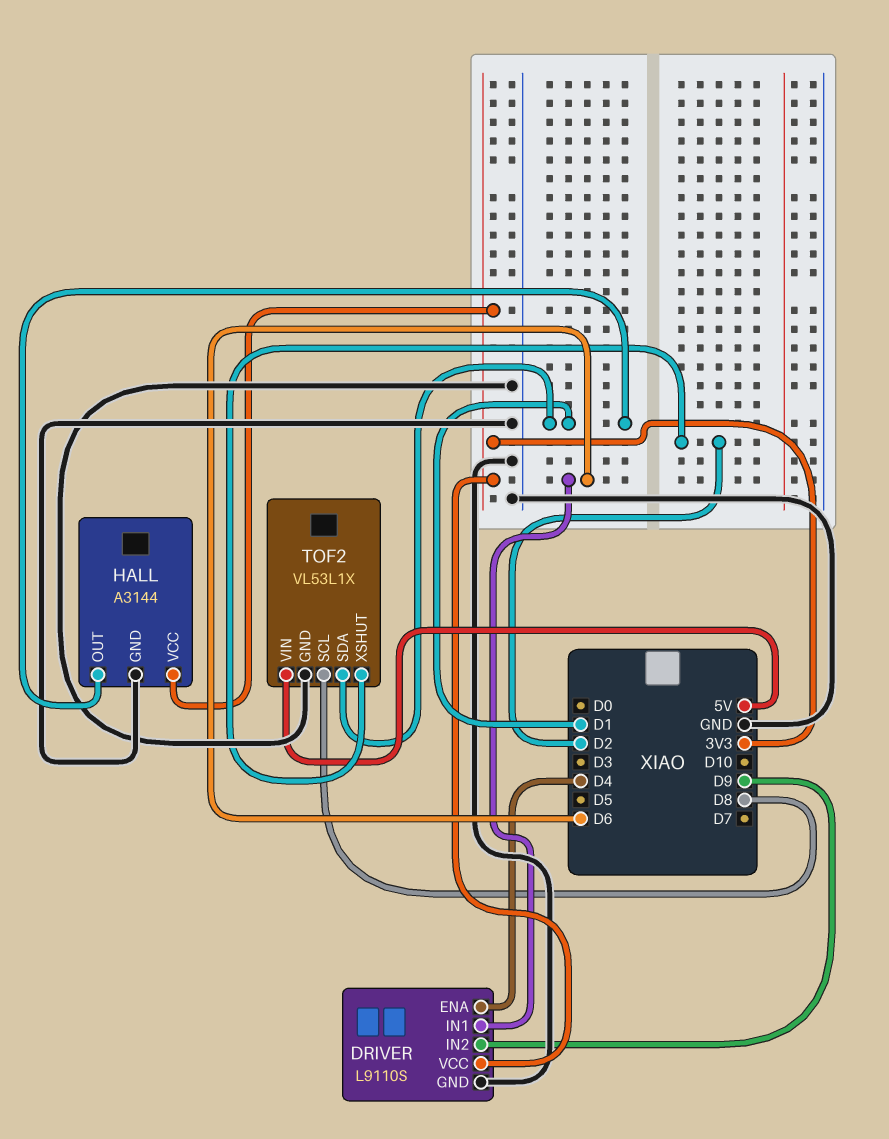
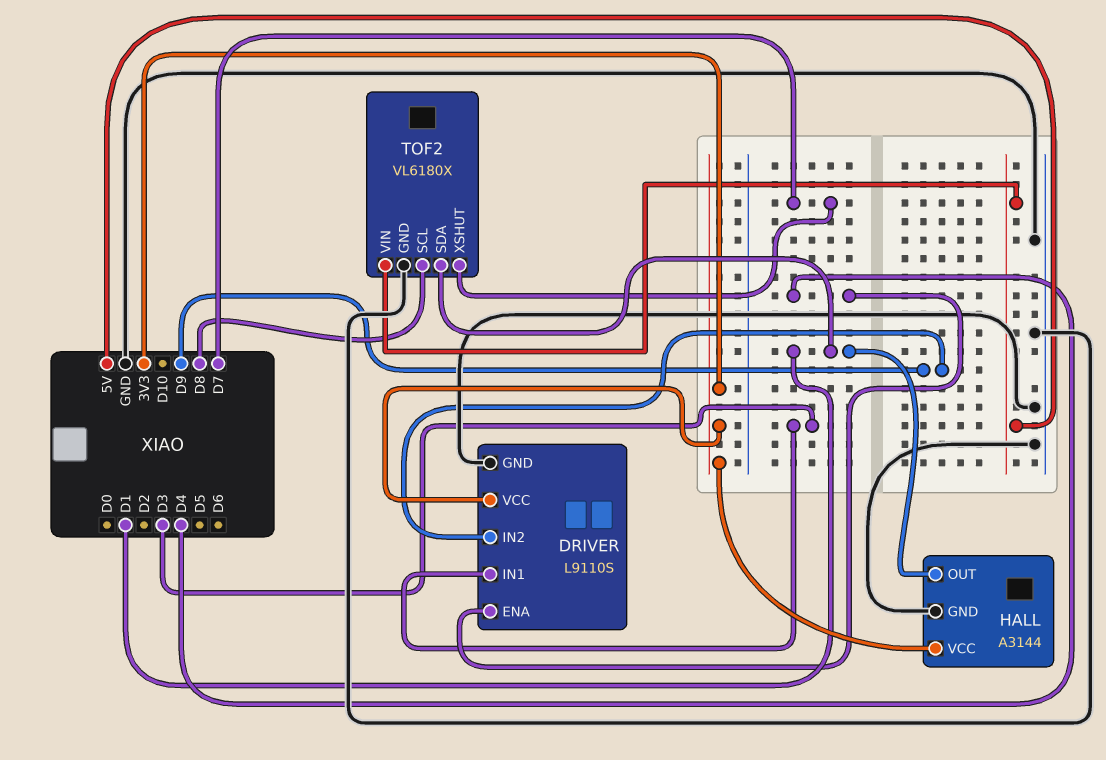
DRIVER pin IN1: D6 -> D3
TOF2: VL53L1X -> VL6180X
TOF2 pin XSHUT: D2 -> D7

